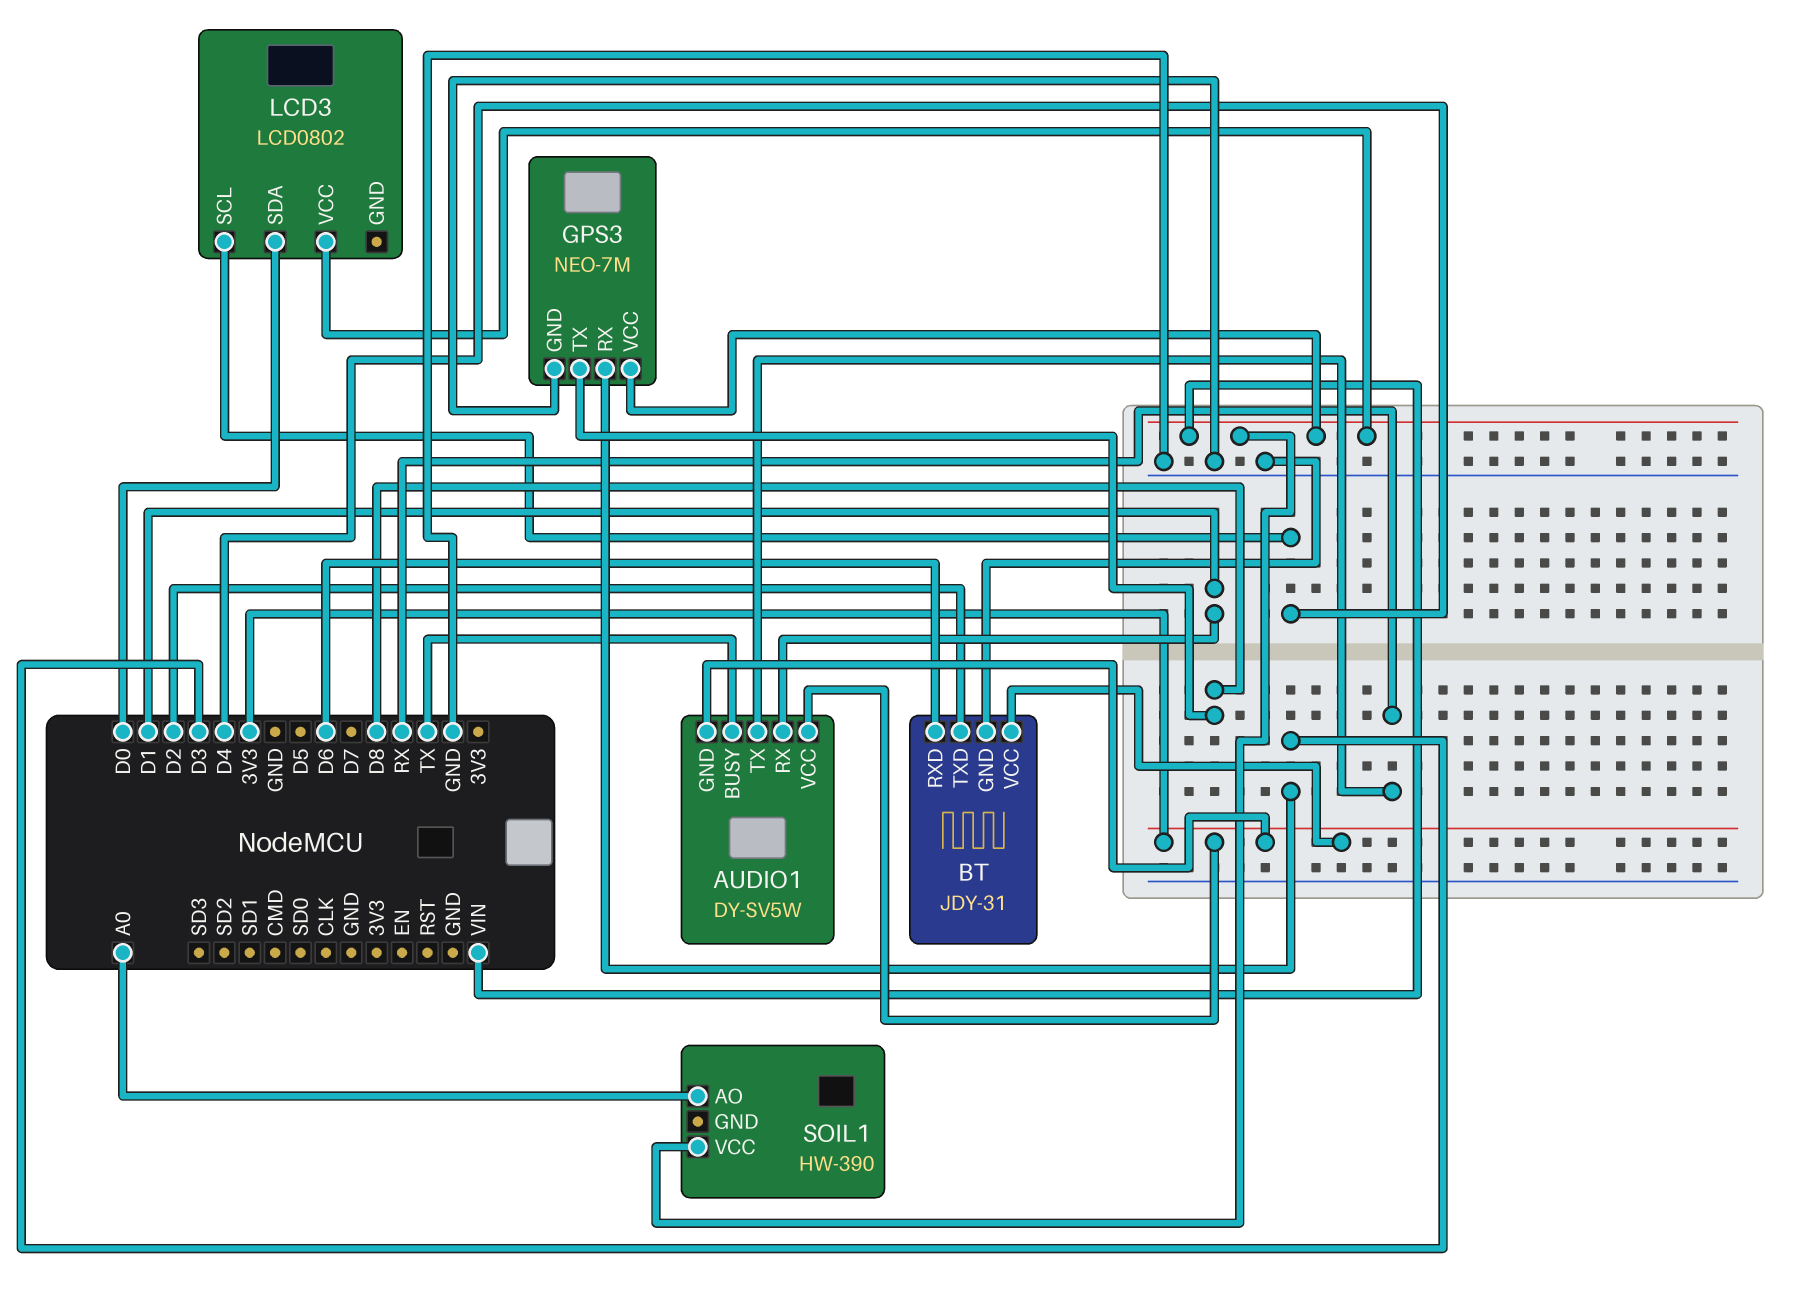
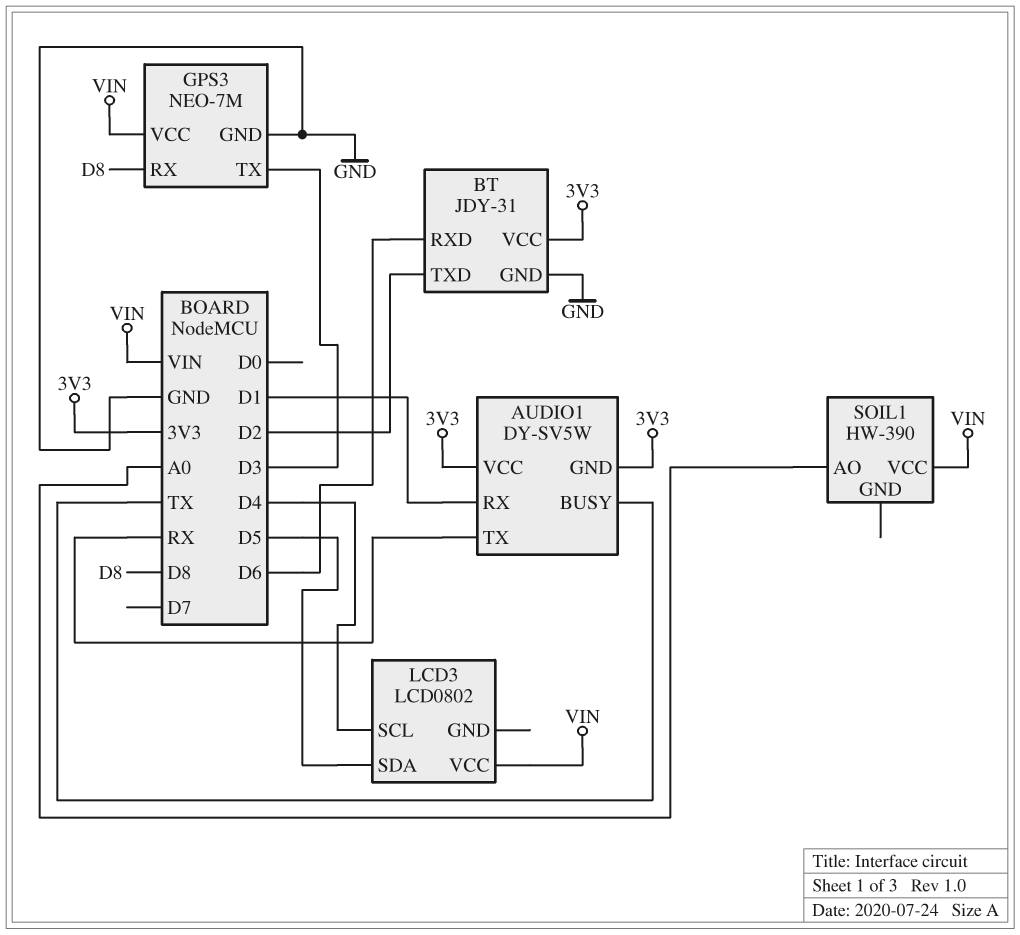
GPS3 pin RX: D3 -> D8
GPS3 pin TX: D8 -> D3
LCD3 pin SDA: D0 -> D5

